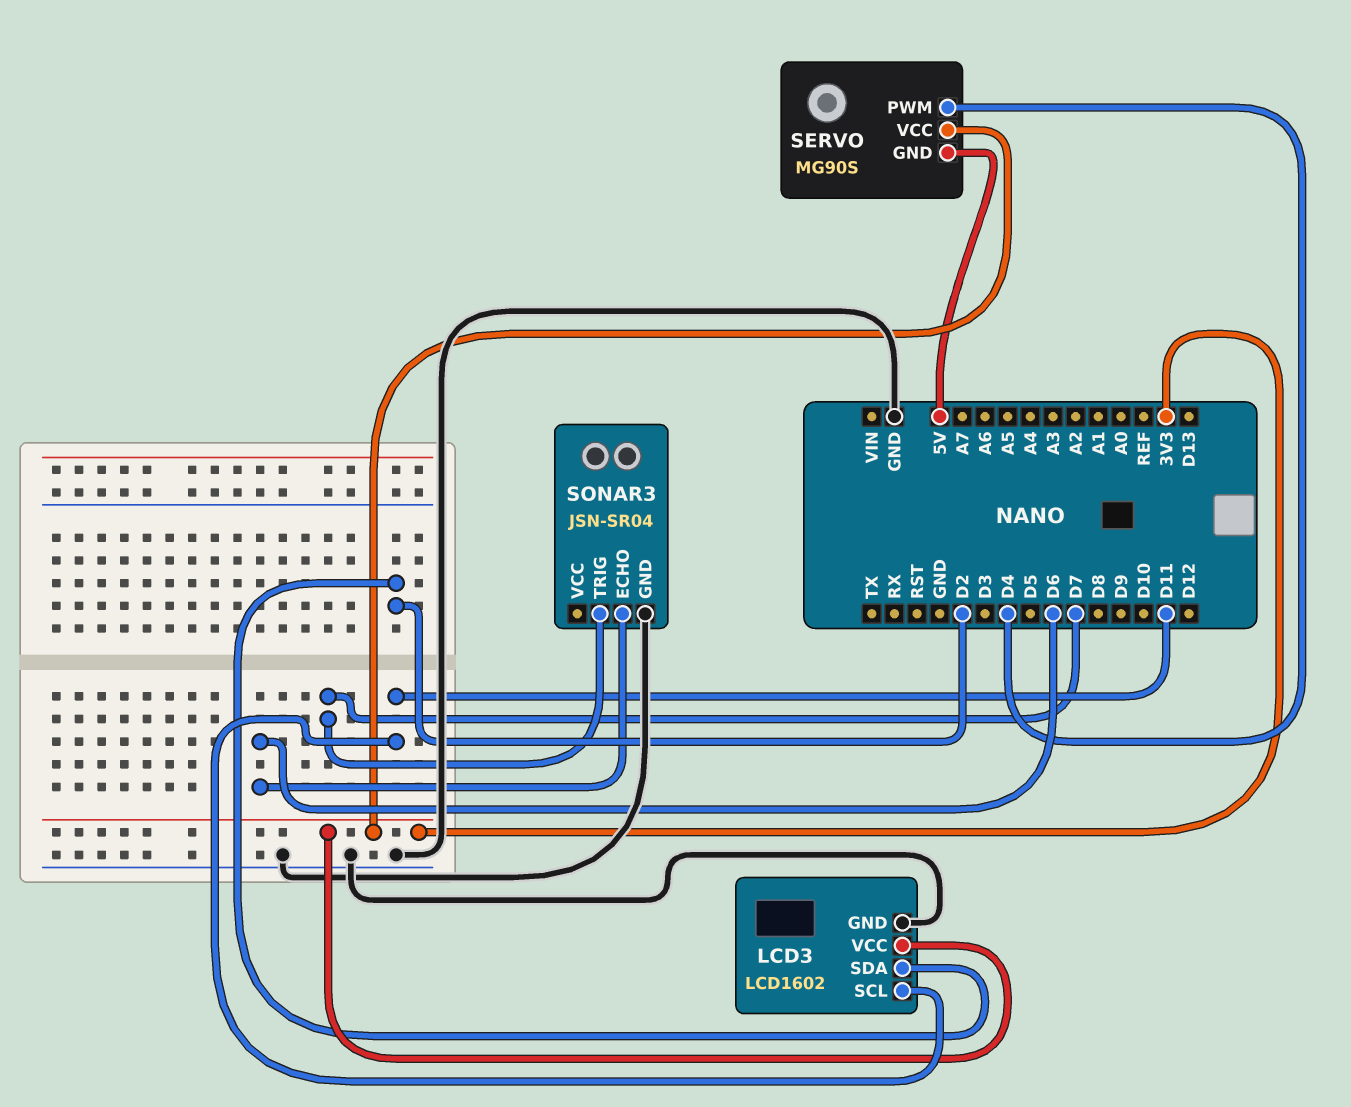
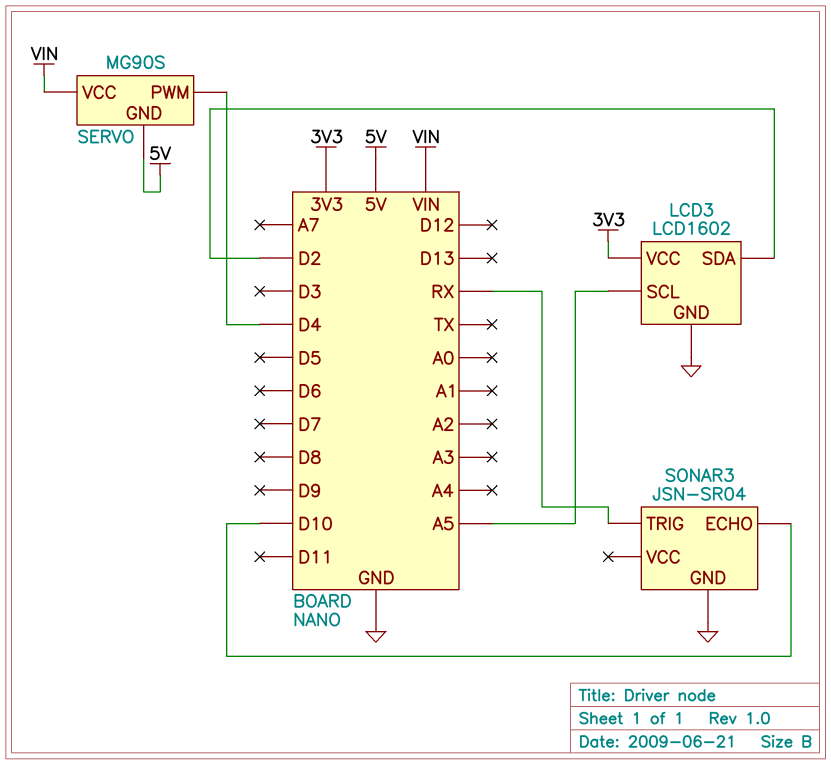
LCD3 pin SCL: D11 -> A5
SERVO pin VCC: 3V3 -> VIN
SONAR3 pin ECHO: D6 -> D10
SONAR3 pin TRIG: D7 -> RX

